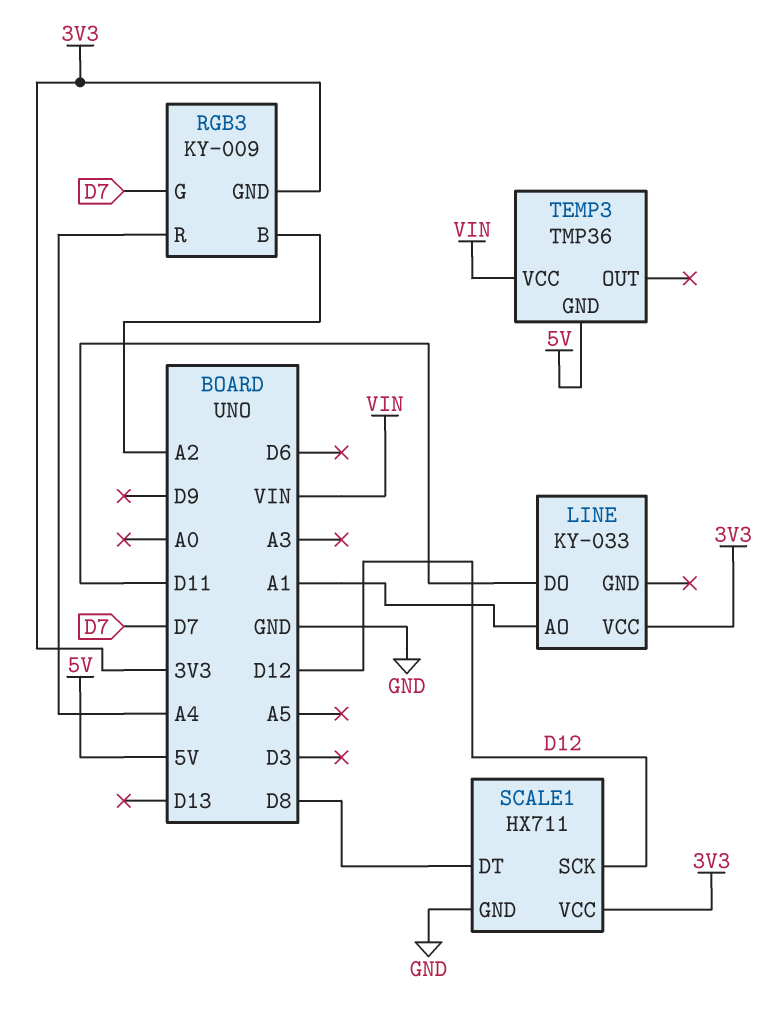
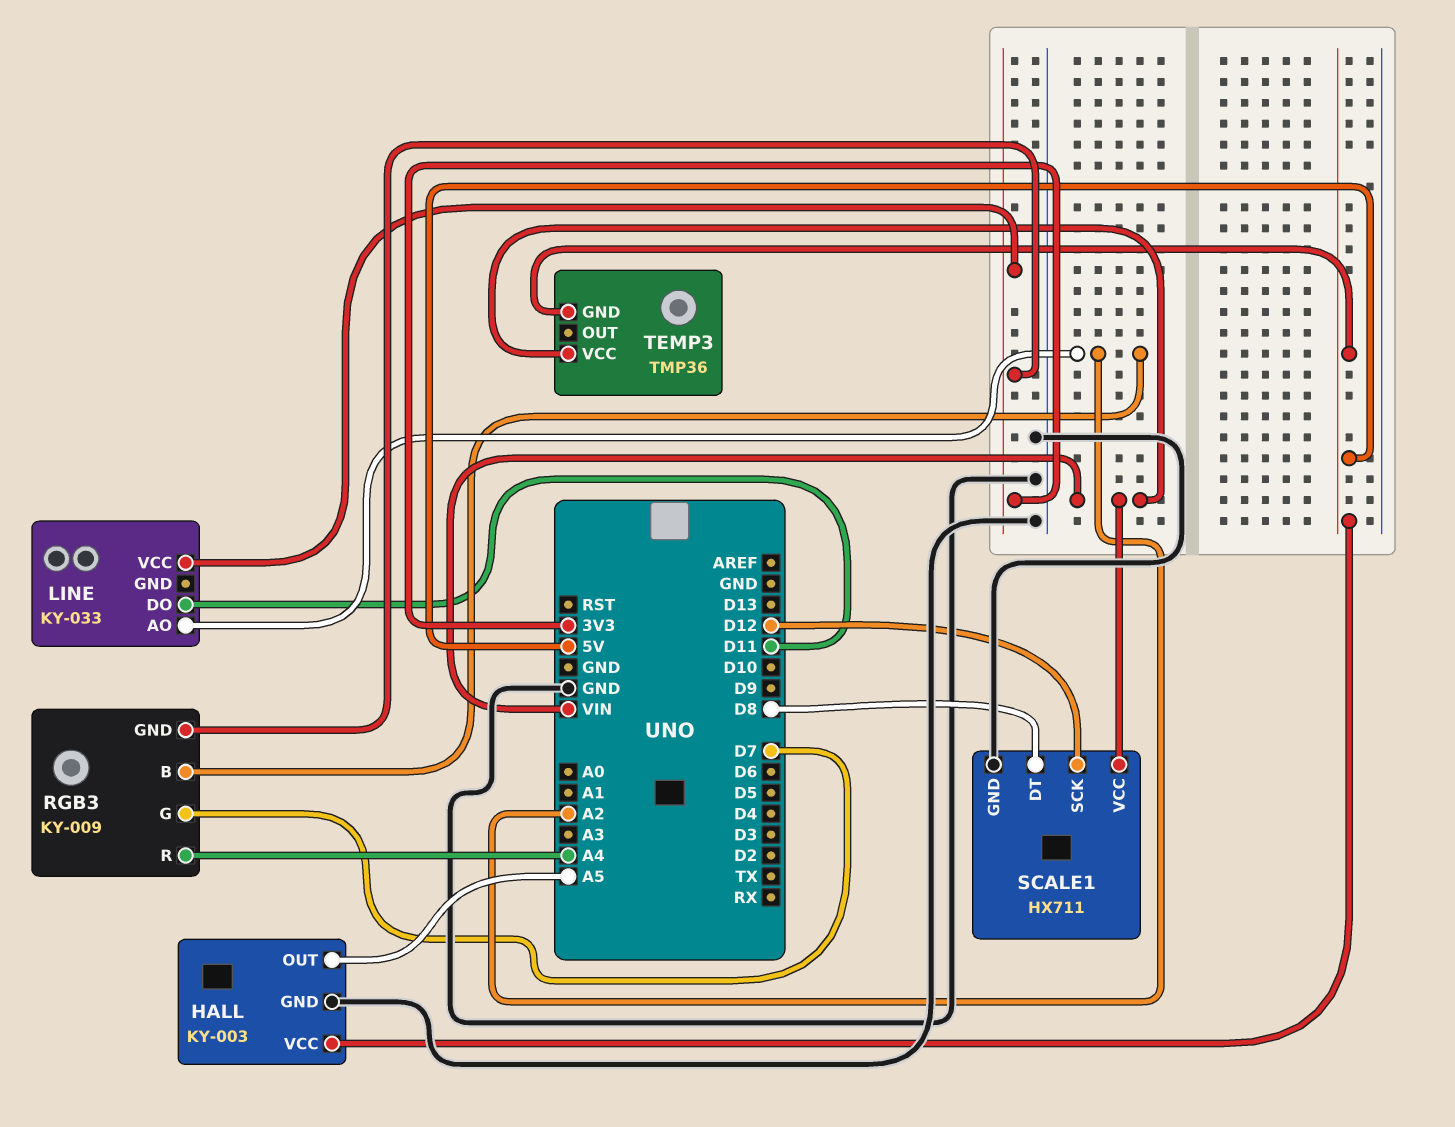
HALL: none -> KY-003
HALL pin GND: none -> GND
HALL pin OUT: none -> A5
HALL pin VCC: none -> 5V
LINE pin AO: A1 -> A2
SCALE1 pin VCC: 3V3 -> VIN

